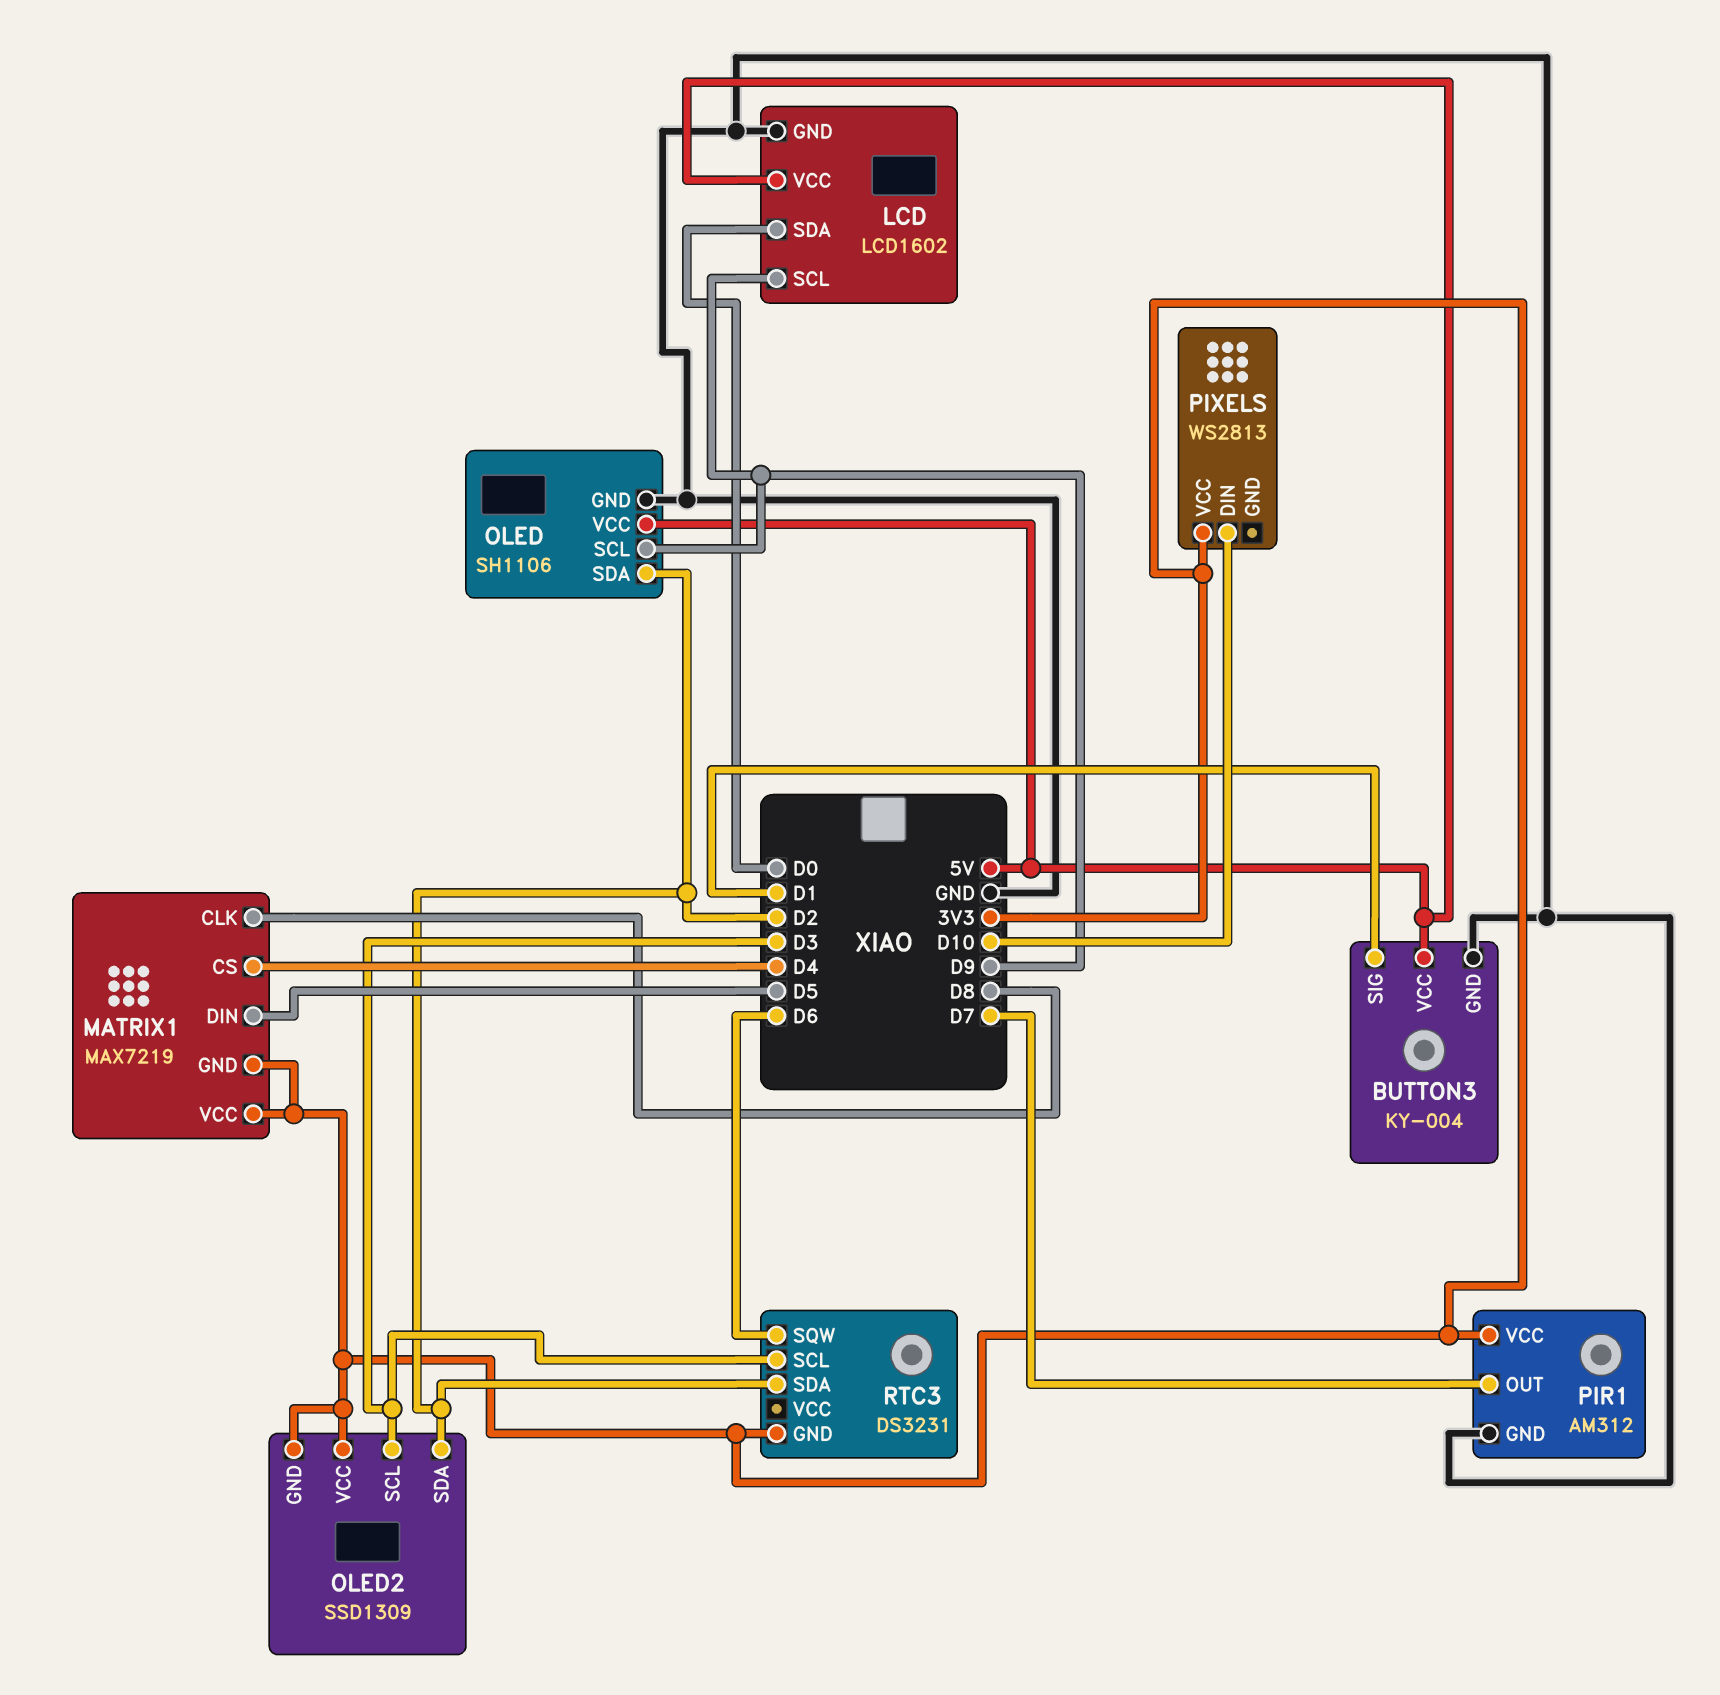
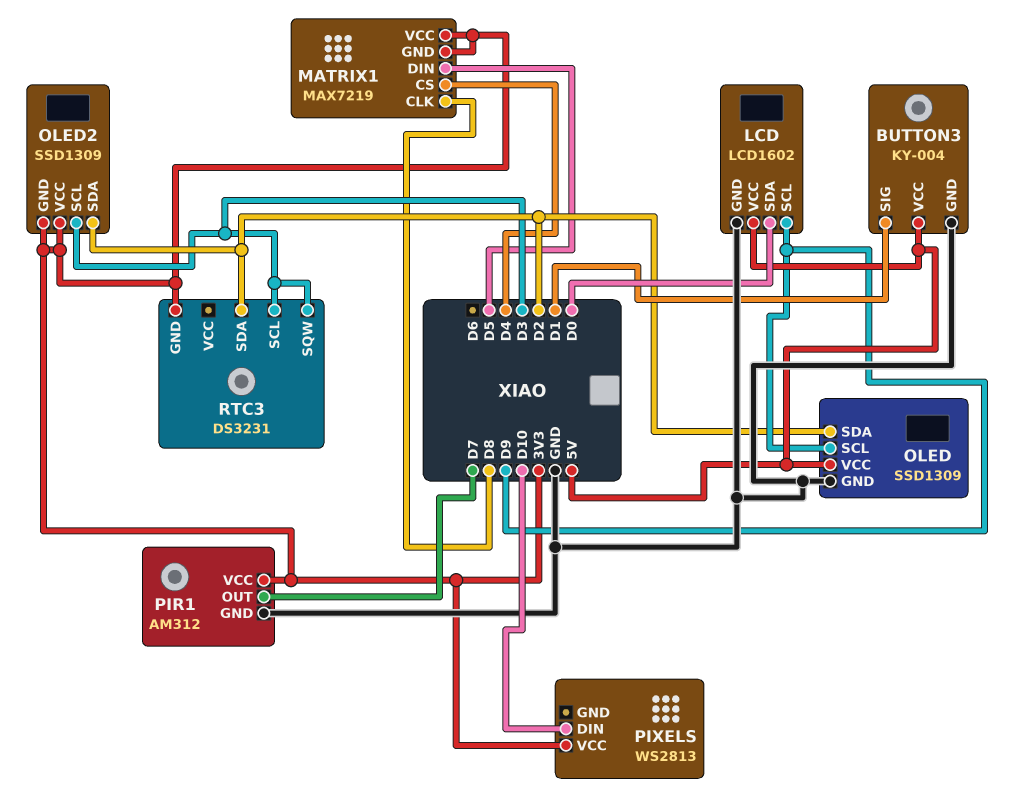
OLED: SH1106 -> SSD1309
RTC3 pin SQW: D6 -> D3

